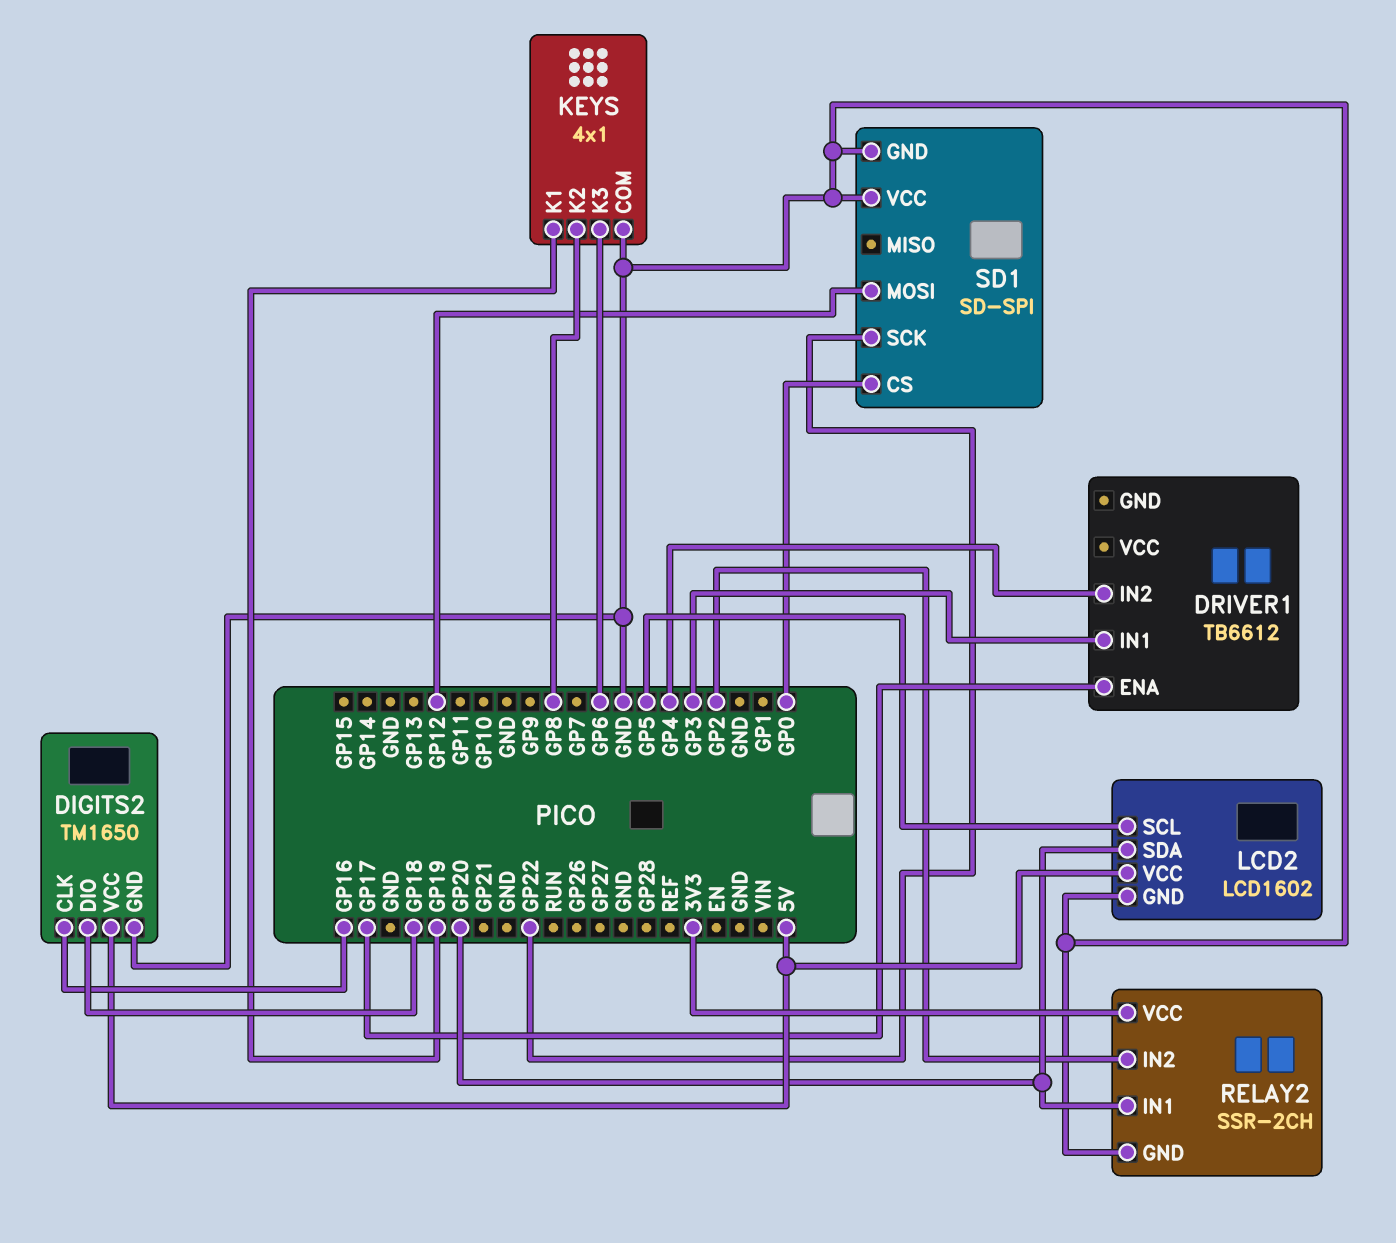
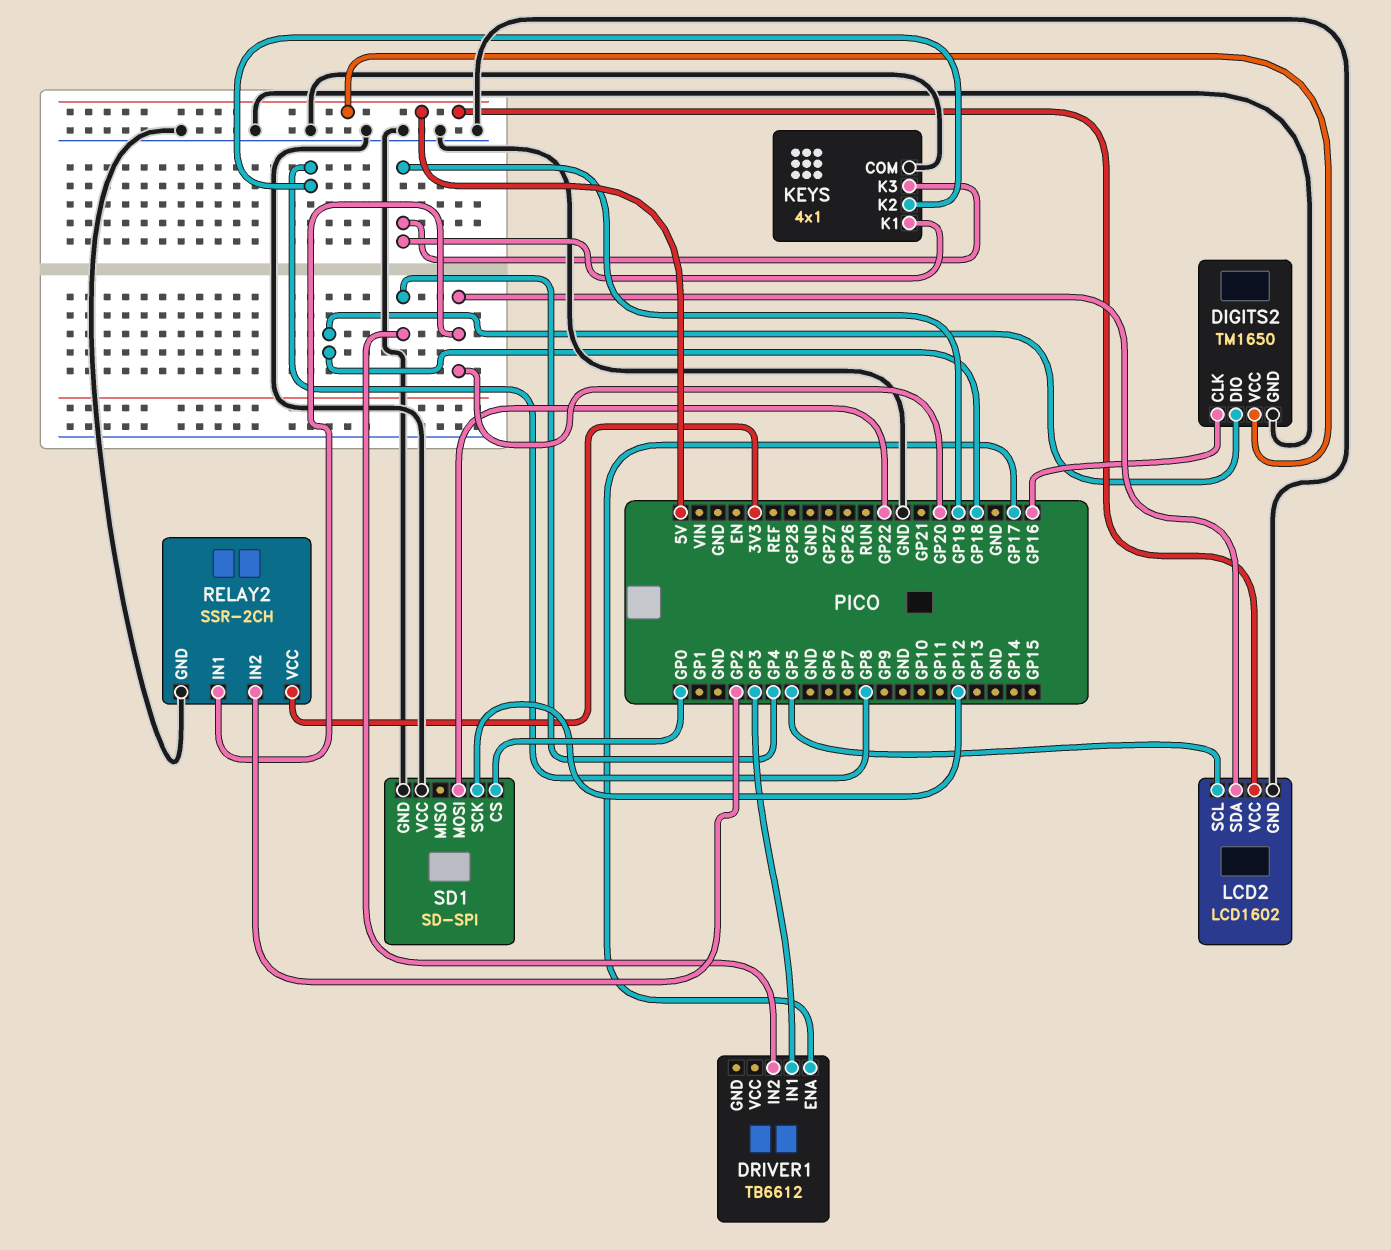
KEYS pin K3: GP6 -> GP19
SD1 pin MOSI: GP12 -> GP22
SD1 pin SCK: GP22 -> GP12

